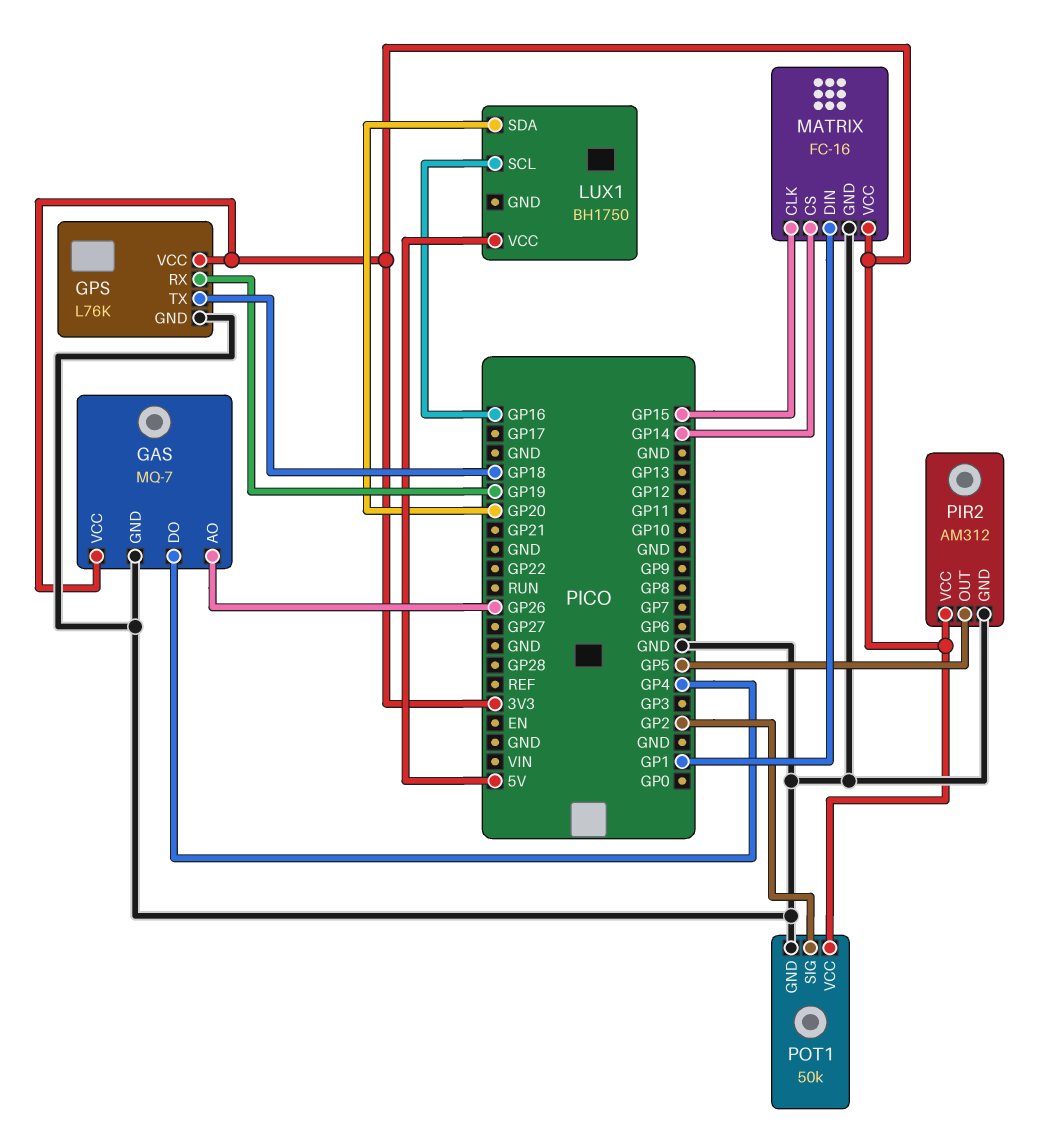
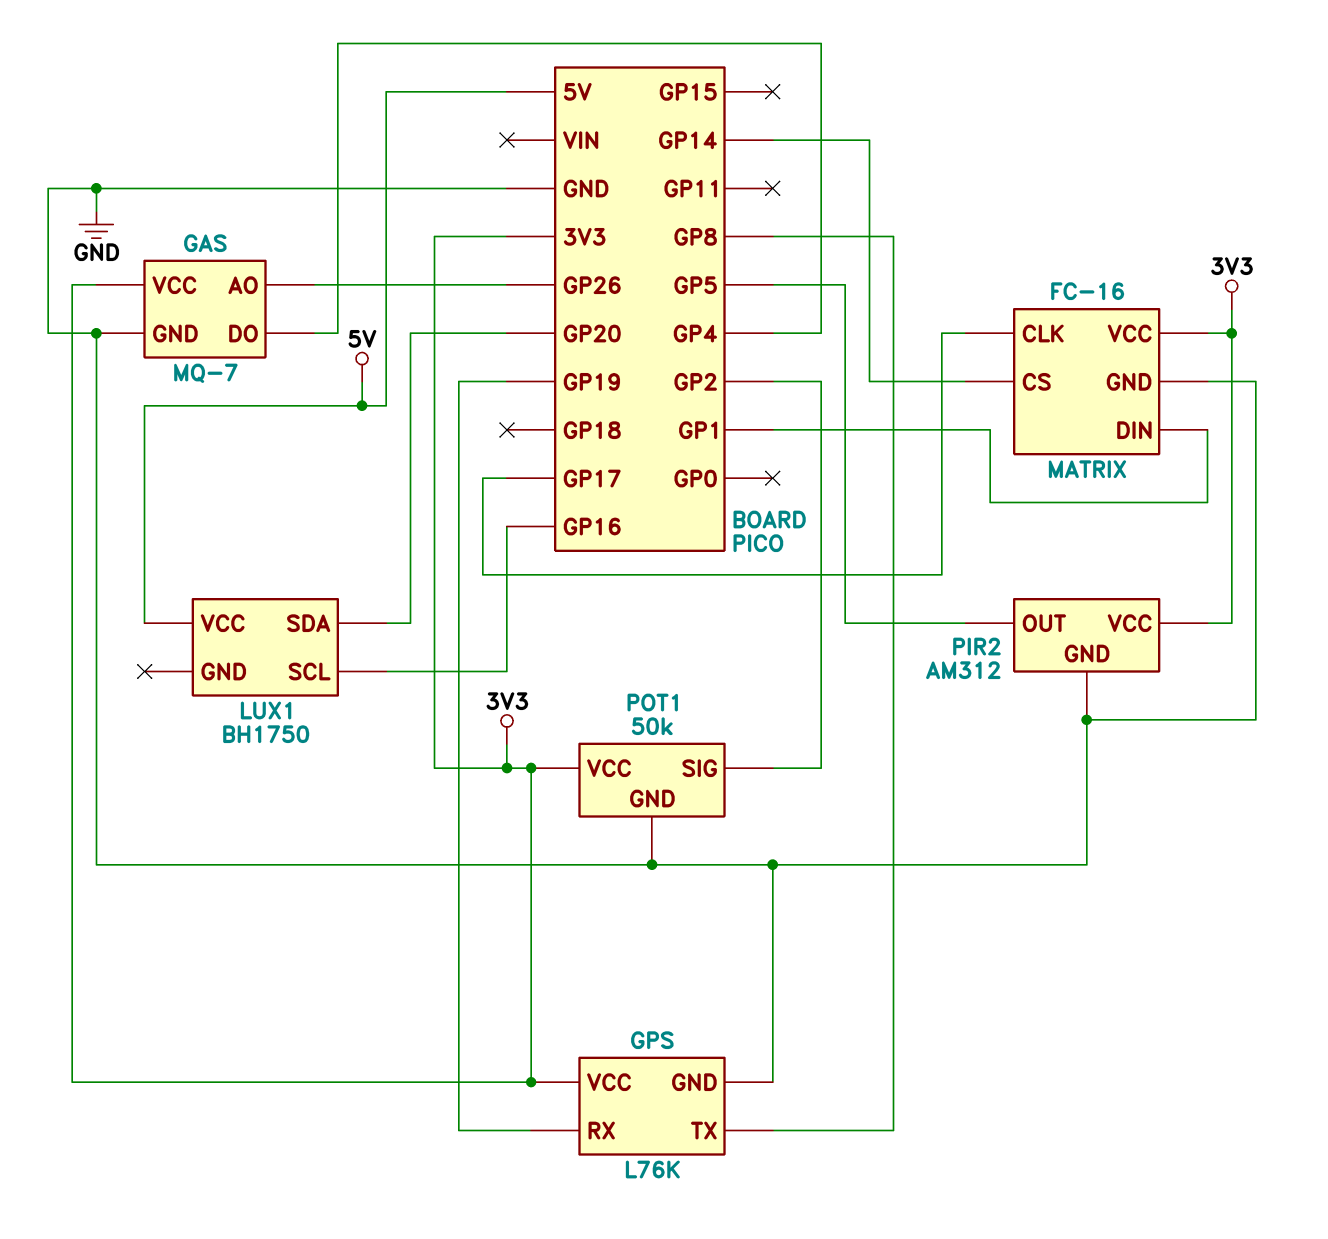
GPS pin TX: GP18 -> GP8
MATRIX pin CLK: GP15 -> GP17

